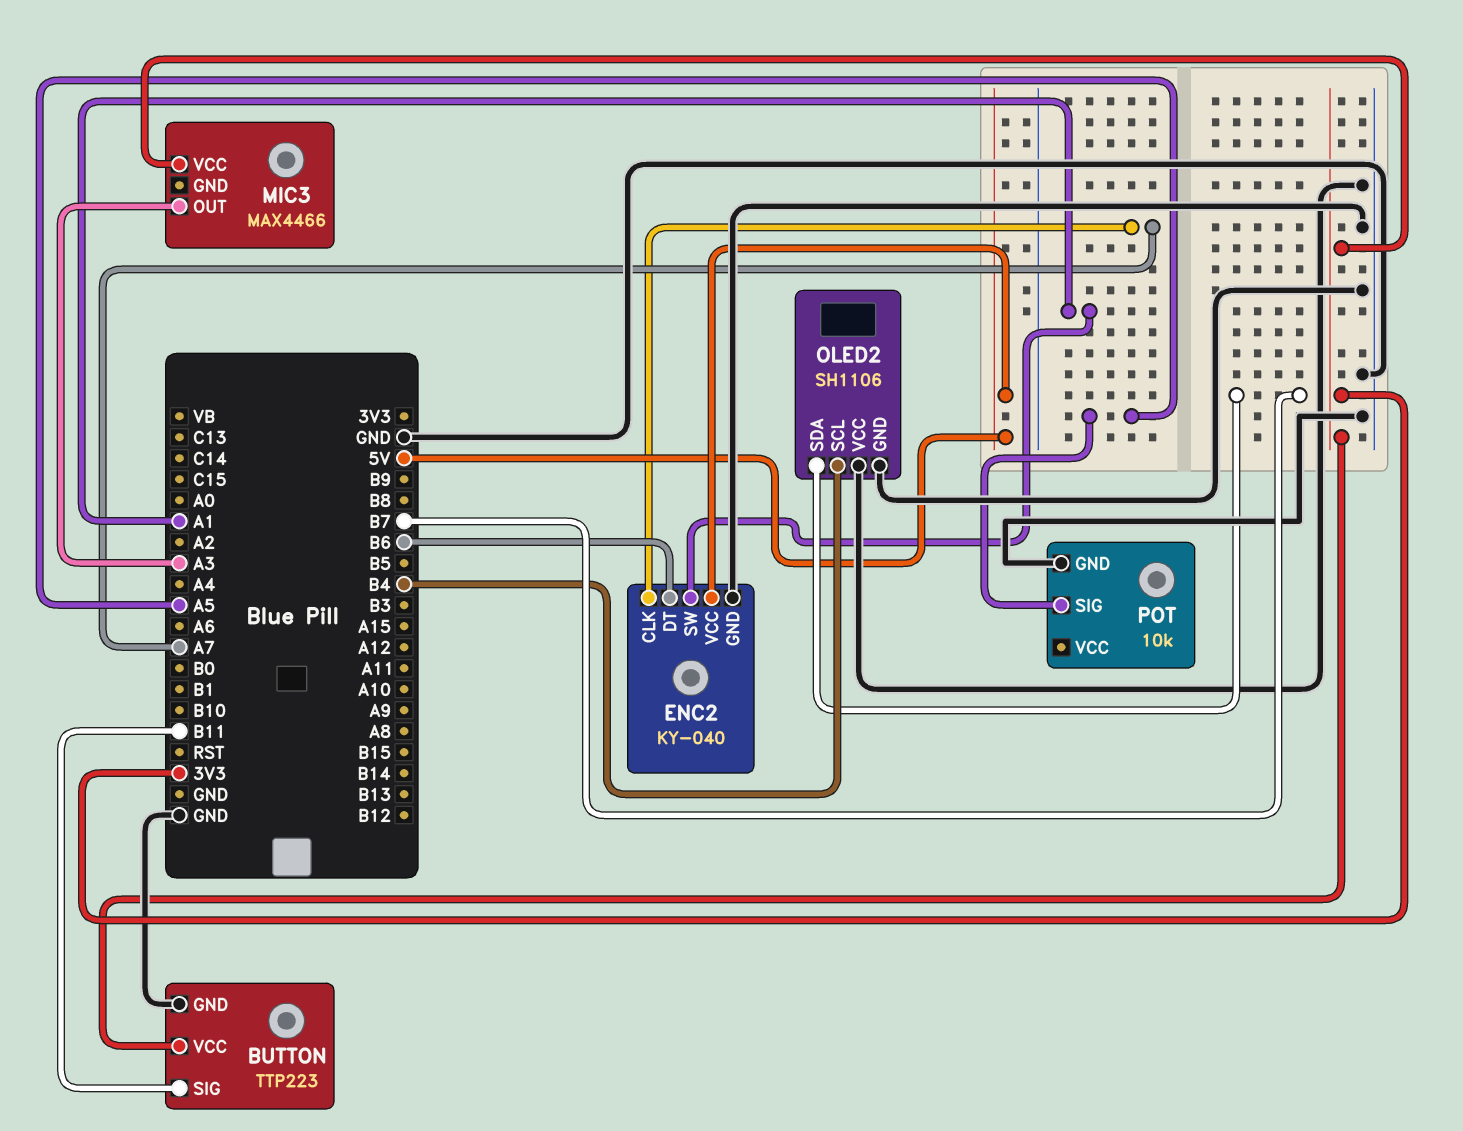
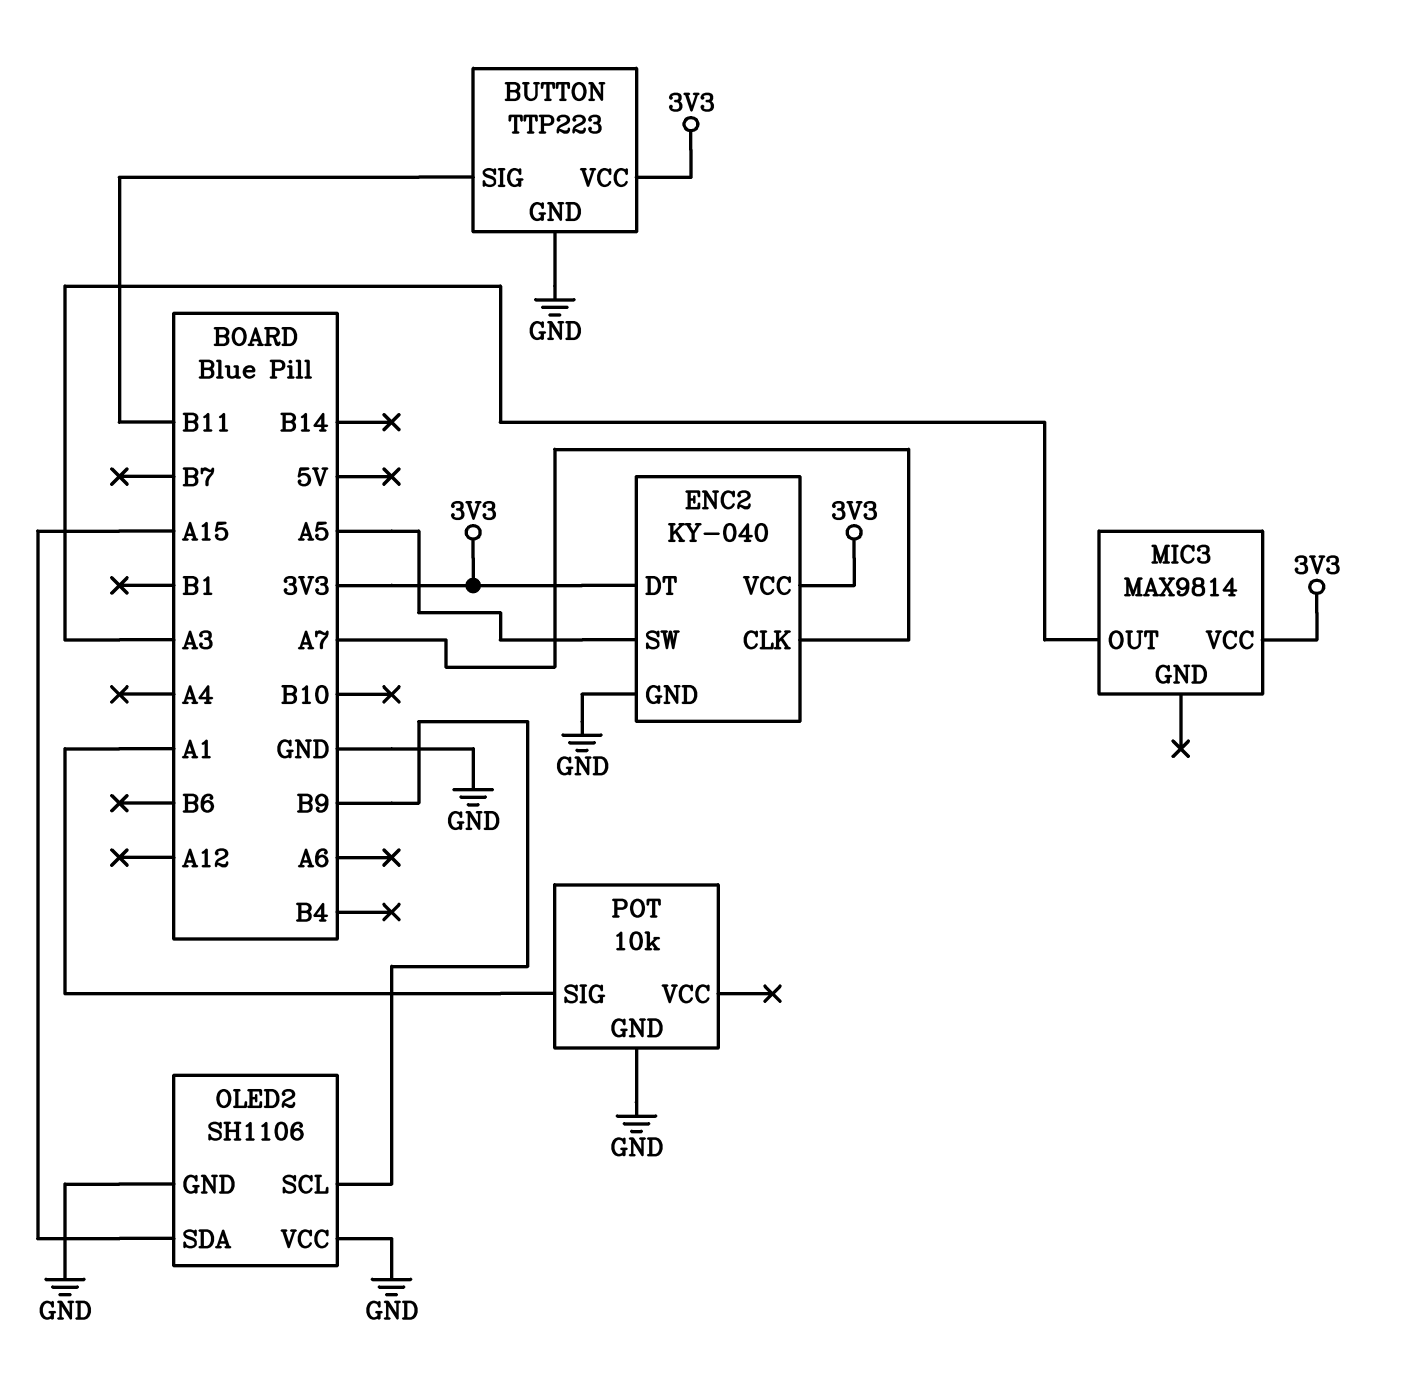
ENC2 pin DT: B6 -> 3V3
ENC2 pin SW: A1 -> A5
ENC2 pin VCC: 5V -> 3V3
MIC3: MAX4466 -> MAX9814
OLED2 pin SCL: B4 -> B9
OLED2 pin SDA: B7 -> A15
POT pin SIG: A5 -> A1

